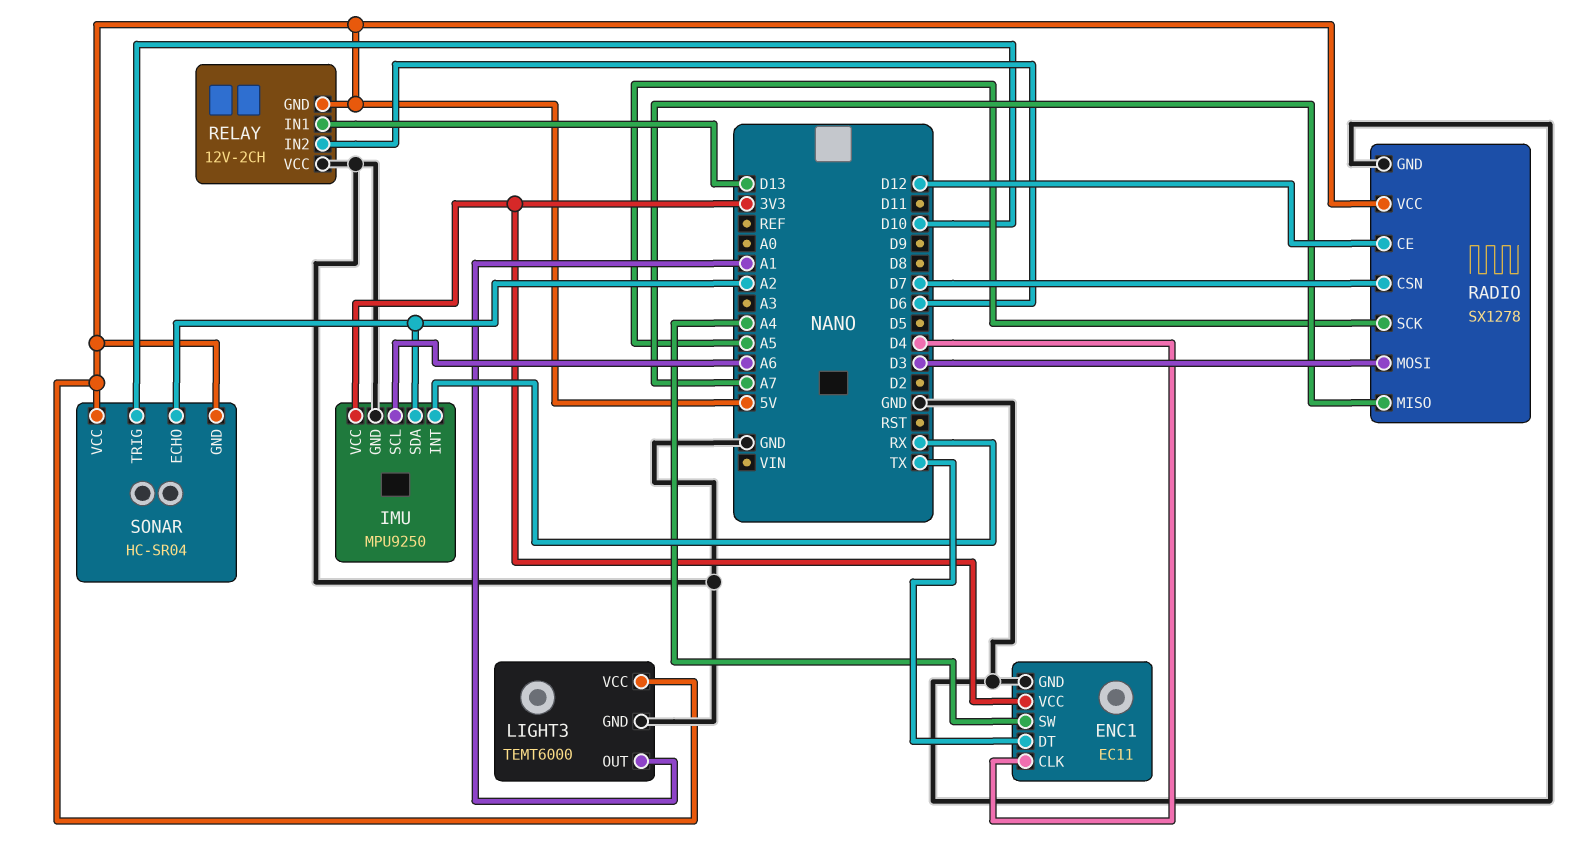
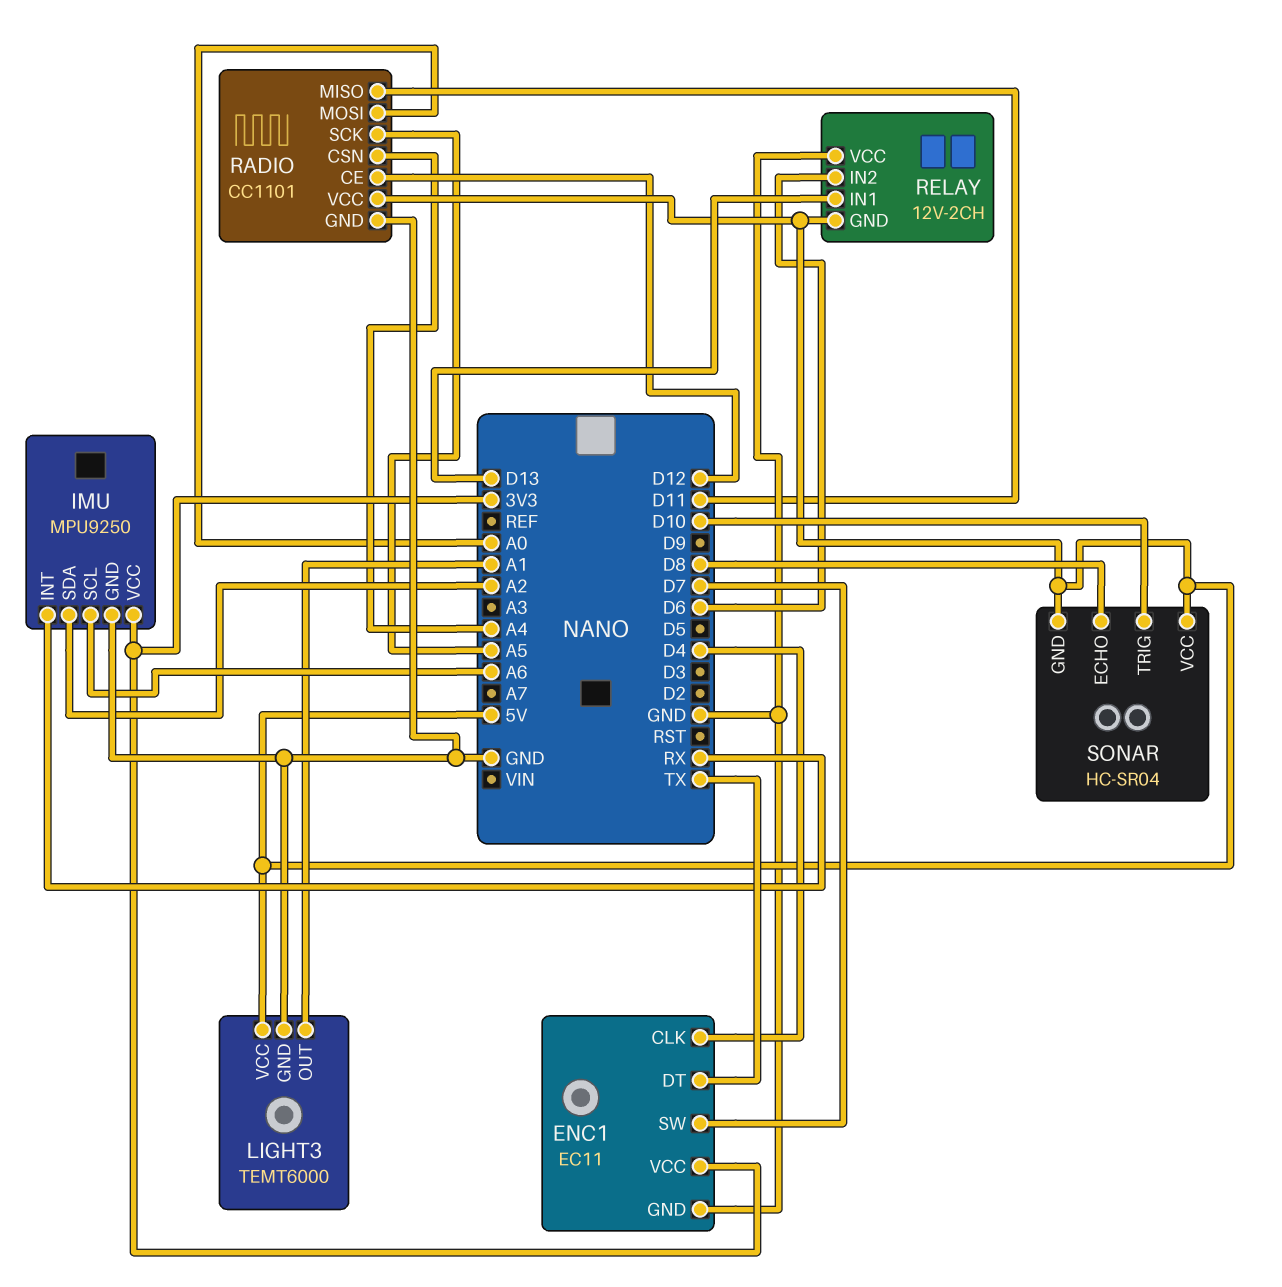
ENC1 pin SW: A4 -> D7
RADIO: SX1278 -> CC1101
RADIO pin CSN: D7 -> A4
RADIO pin MISO: A7 -> D11
RADIO pin MOSI: D3 -> A0
SONAR pin ECHO: A2 -> D8

